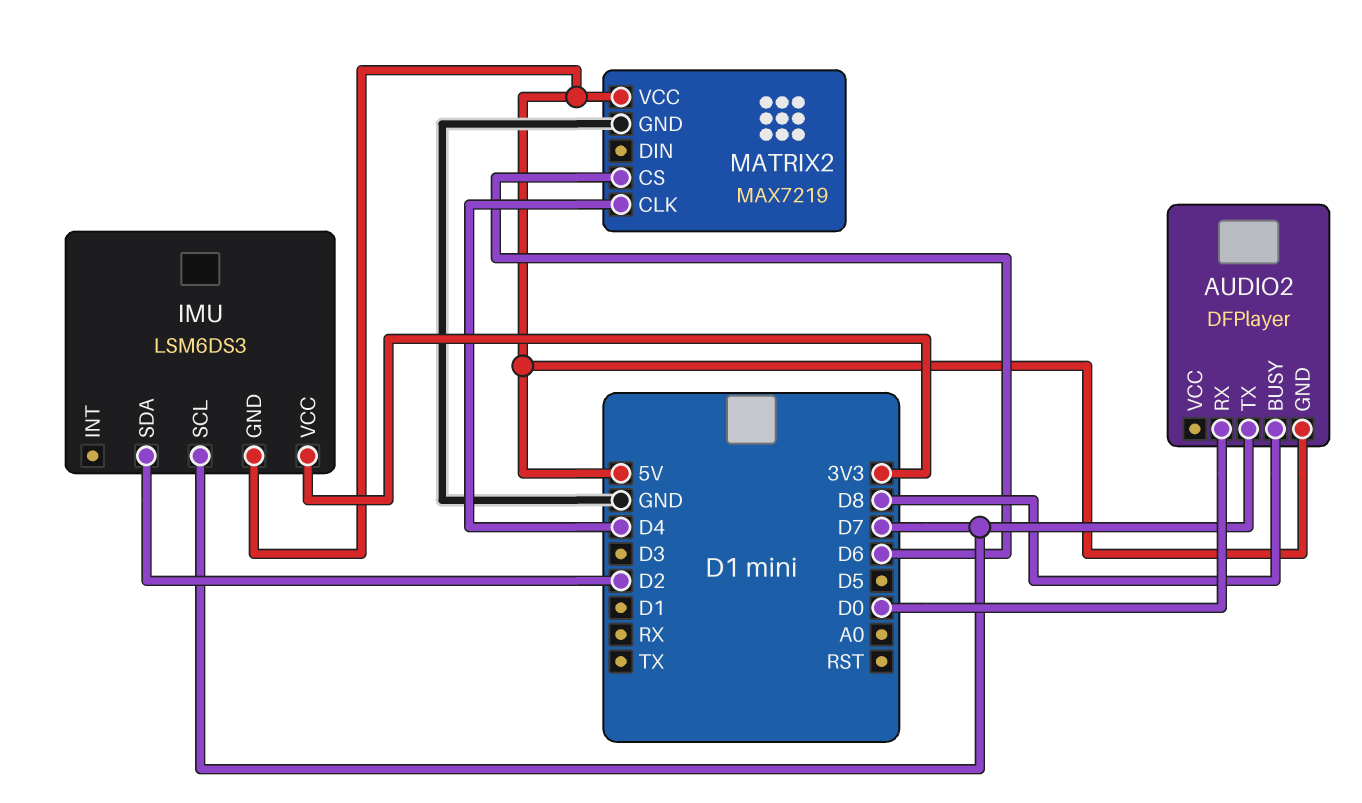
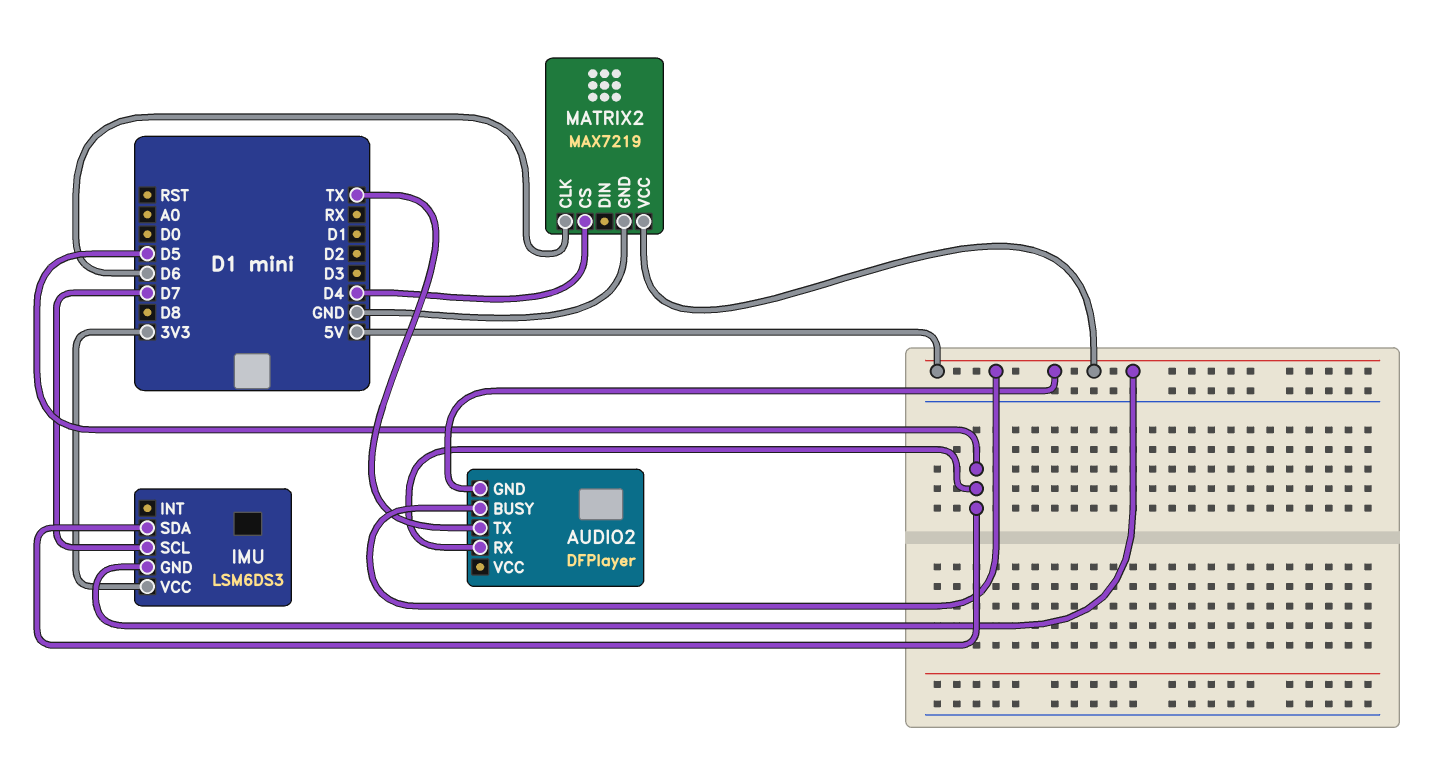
AUDIO2 pin BUSY: D8 -> 5V
AUDIO2 pin RX: D0 -> D5
AUDIO2 pin TX: D7 -> TX
IMU pin SDA: D2 -> D5
MATRIX2 pin CLK: D4 -> D6
MATRIX2 pin CS: D6 -> D4

